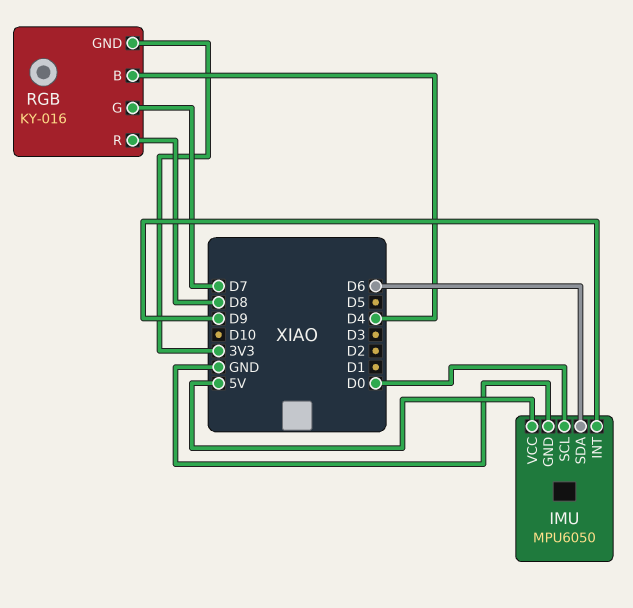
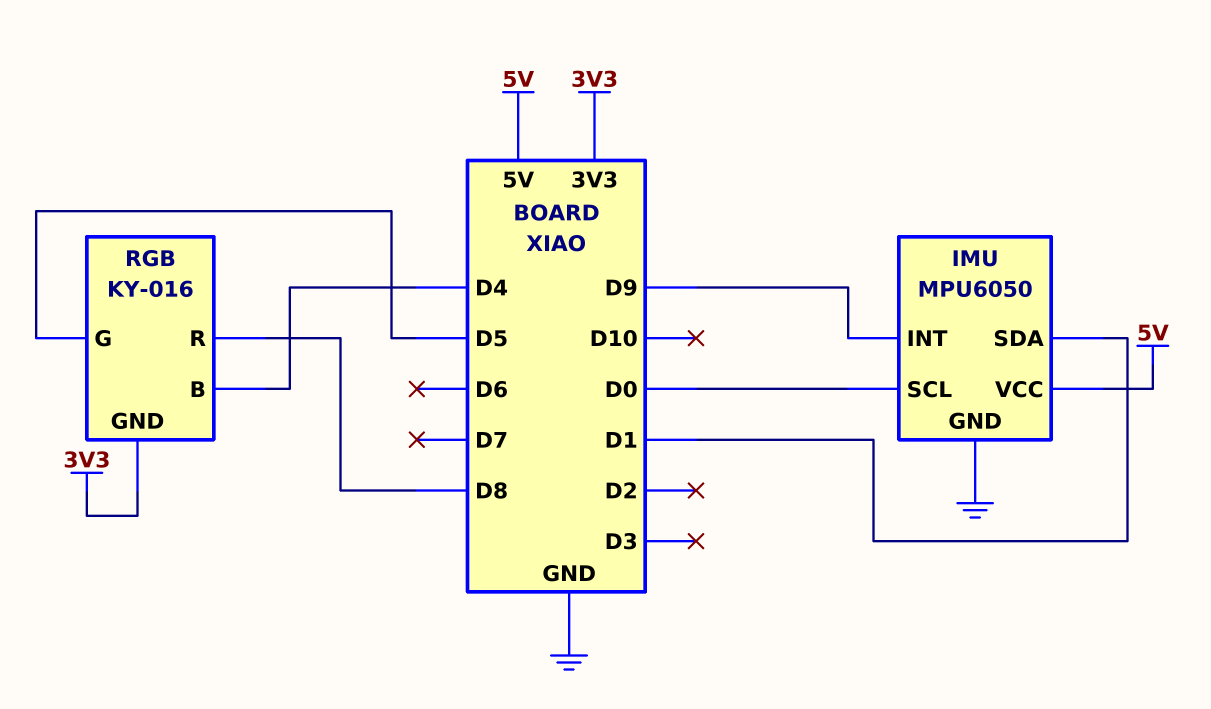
IMU pin SDA: D6 -> D1
RGB pin G: D7 -> D5

